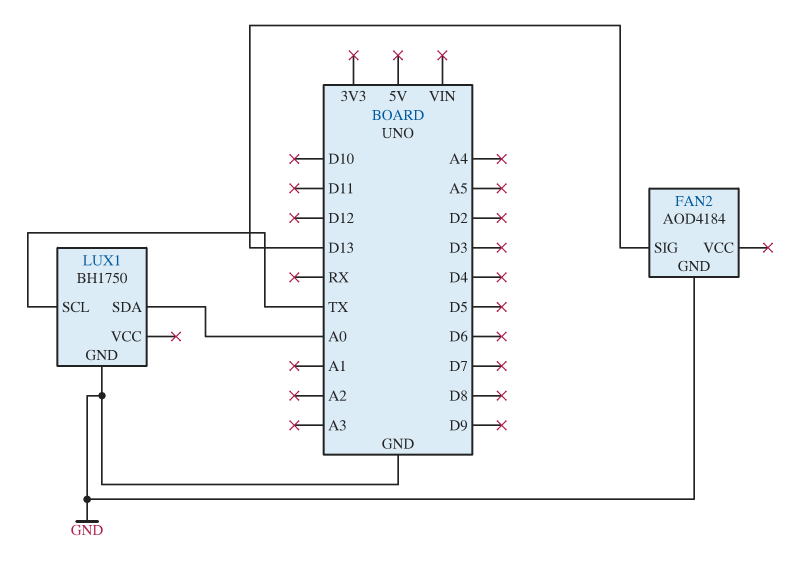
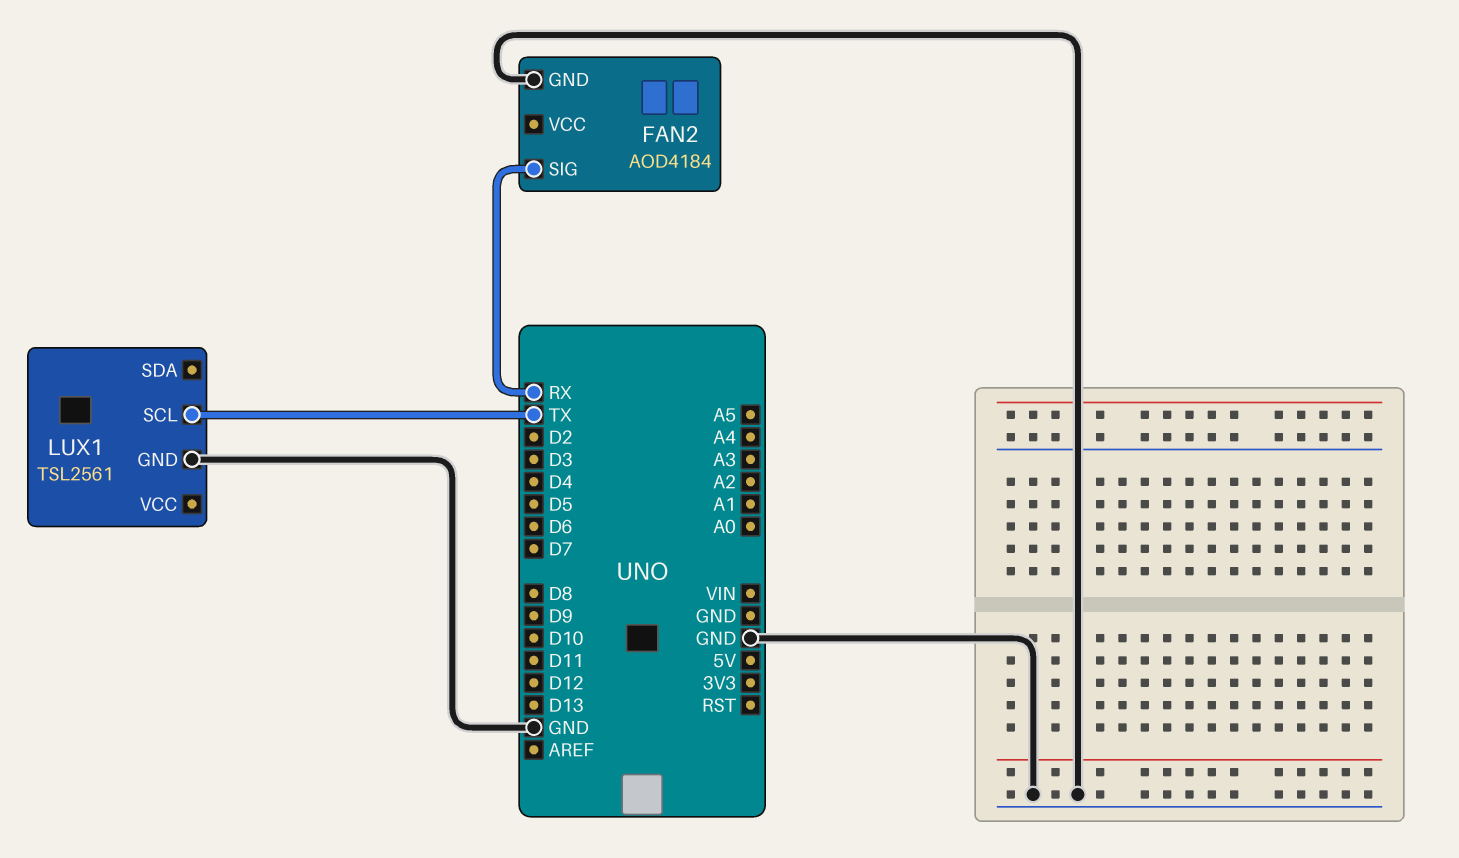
FAN2 pin SIG: D13 -> RX
LUX1: BH1750 -> TSL2561
LUX1 pin SDA: A0 -> none

